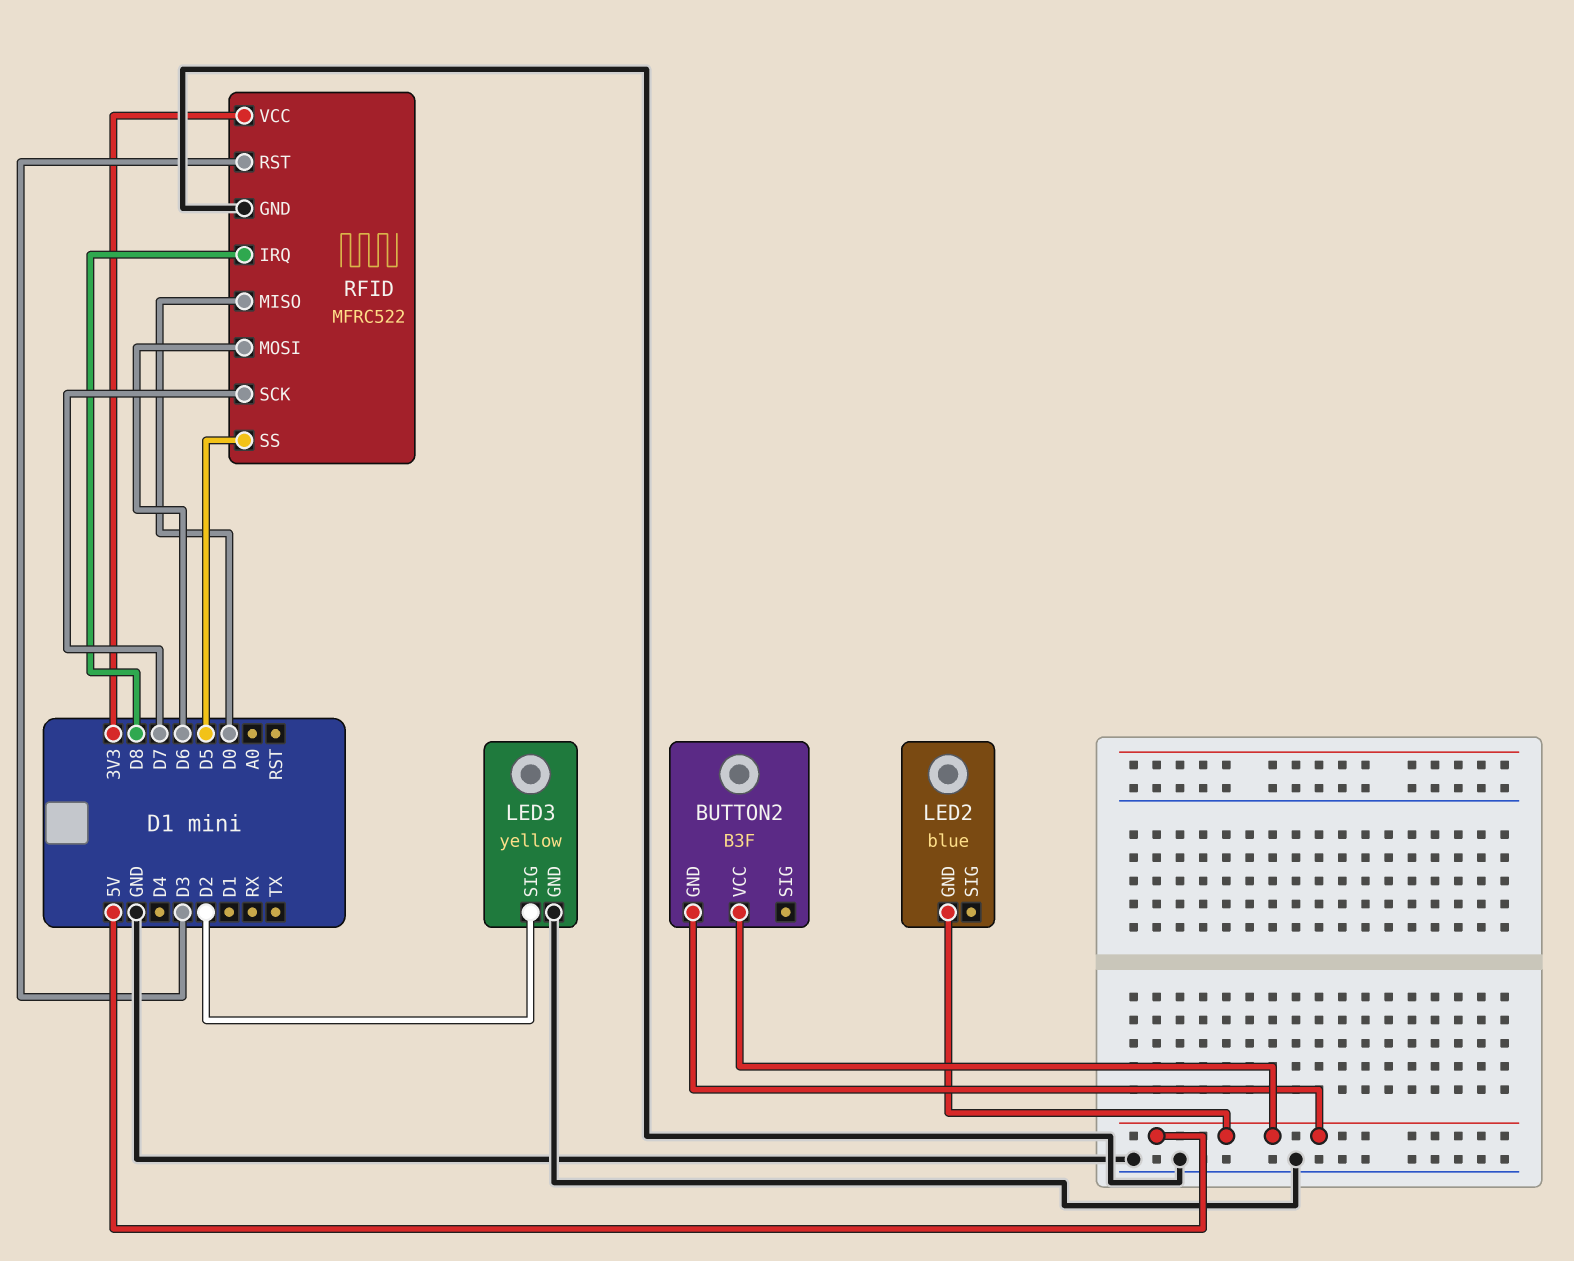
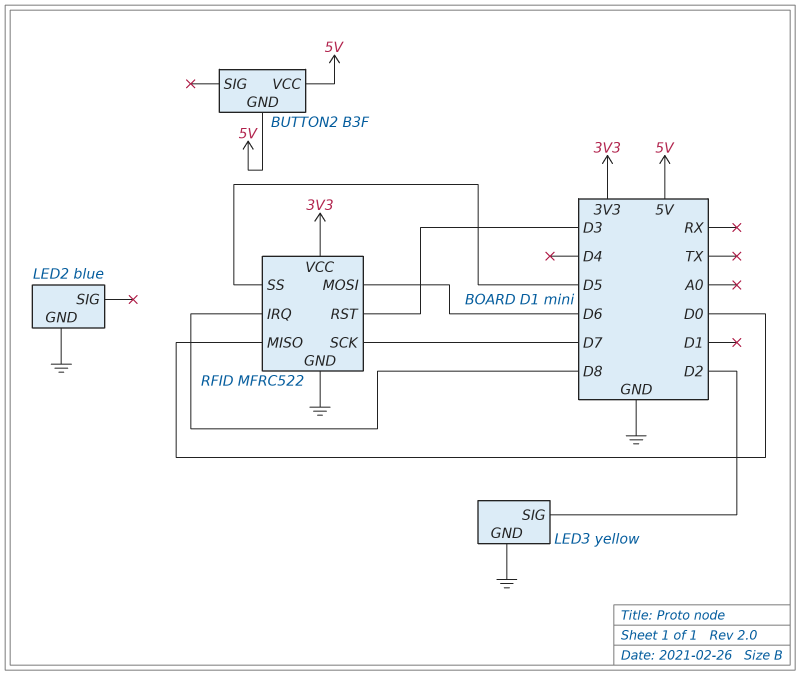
LED2 pin GND: 5V -> GND

